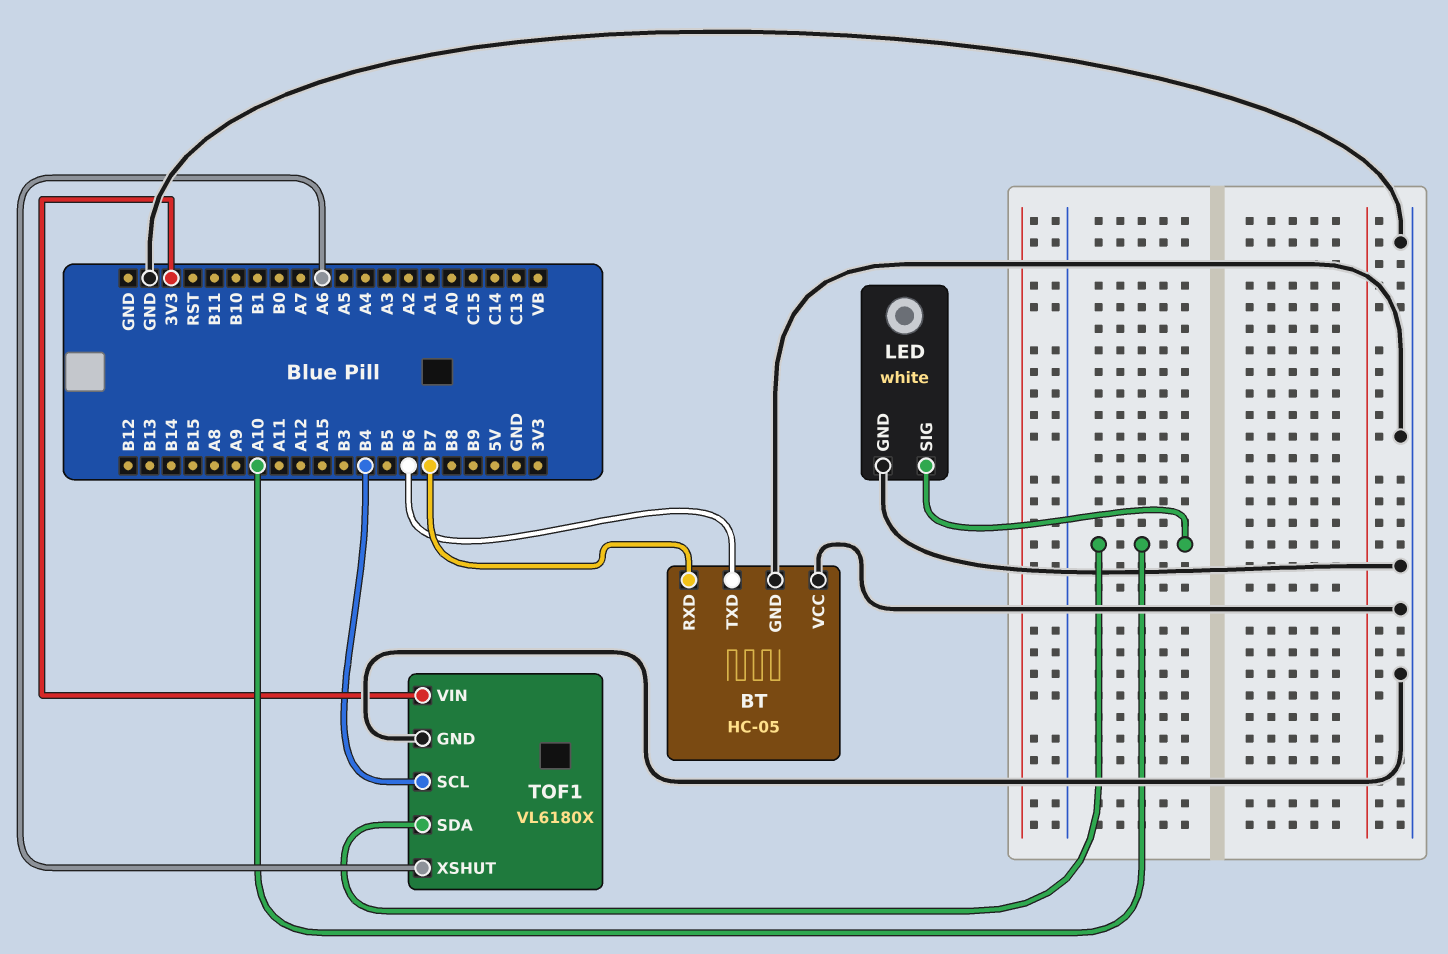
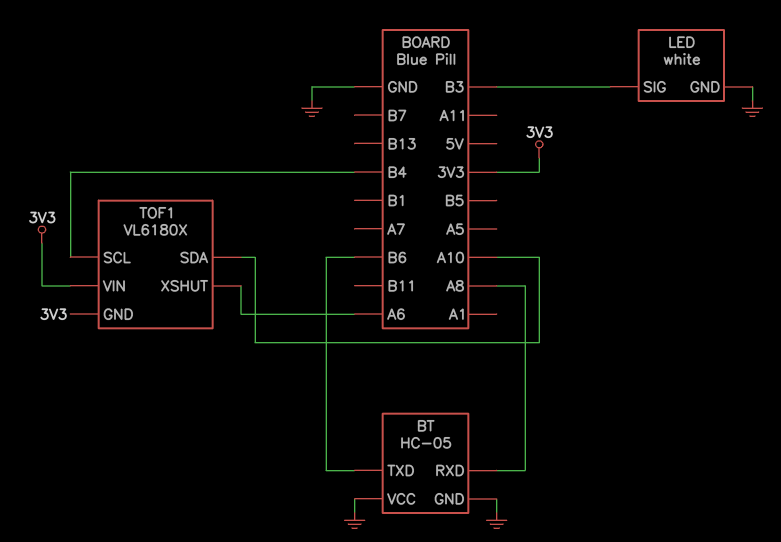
BT pin RXD: B7 -> A8
LED pin SIG: A10 -> B3
TOF1 pin GND: GND -> 3V3

